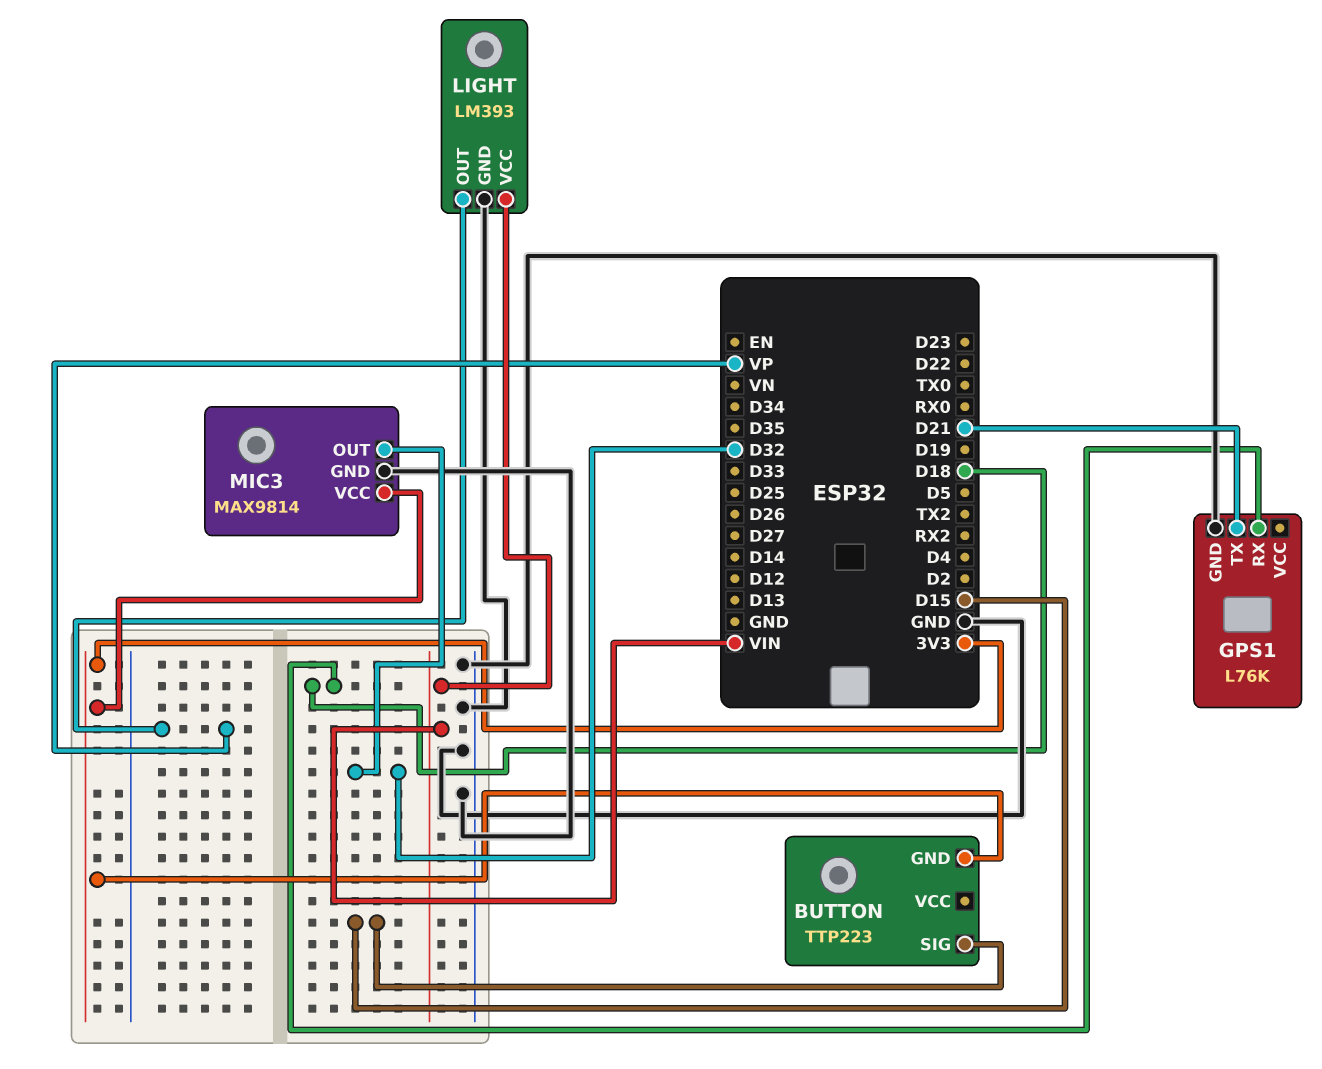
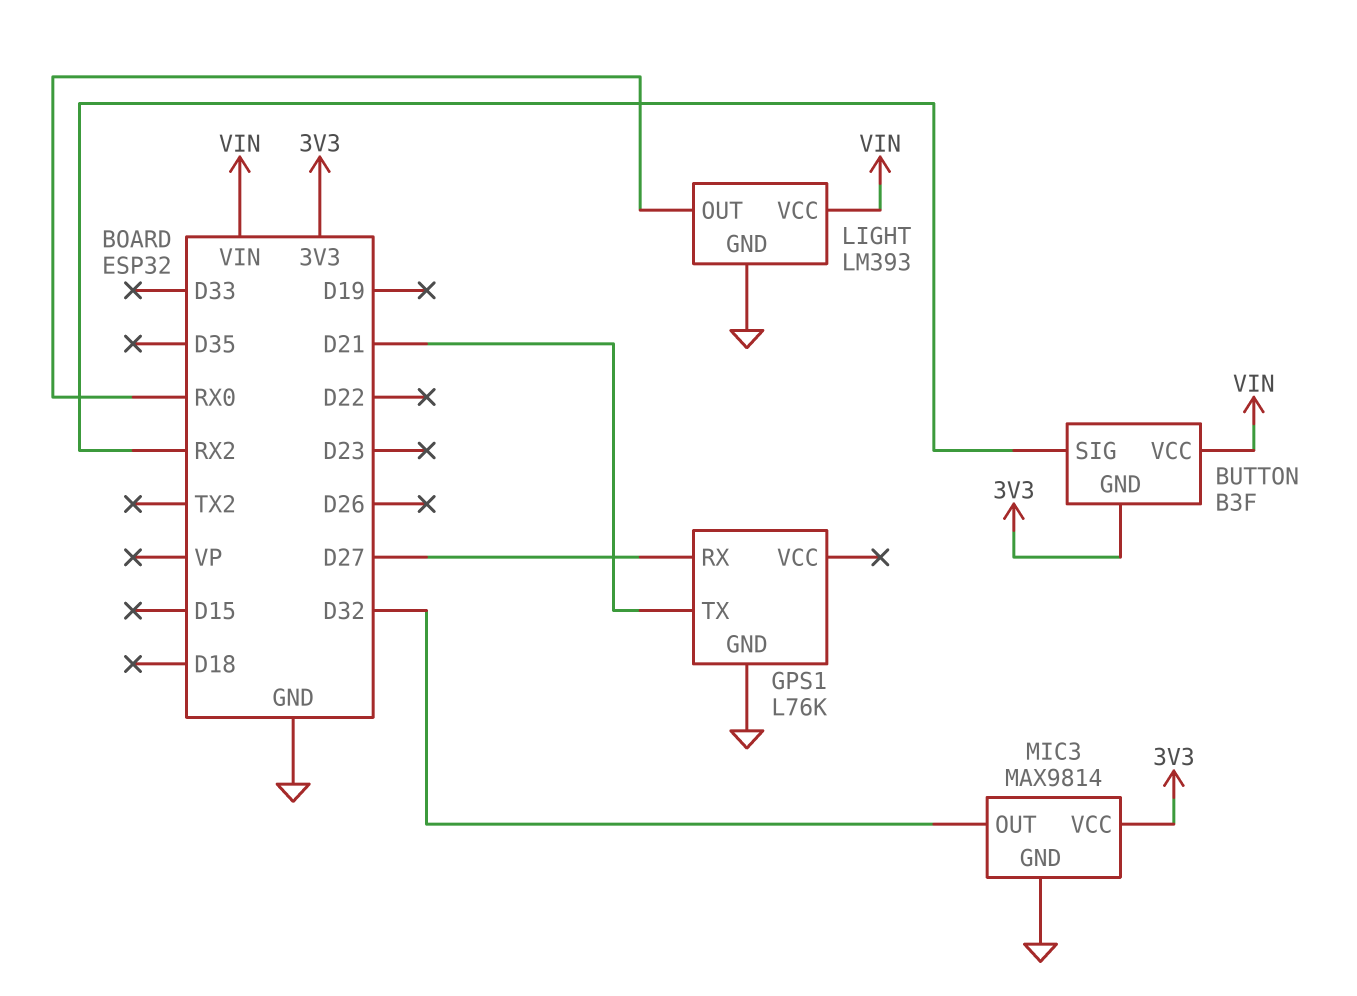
BUTTON: TTP223 -> B3F
BUTTON pin SIG: D15 -> RX2
BUTTON pin VCC: none -> VIN
GPS1 pin RX: D18 -> D27
LIGHT pin OUT: VP -> RX0

